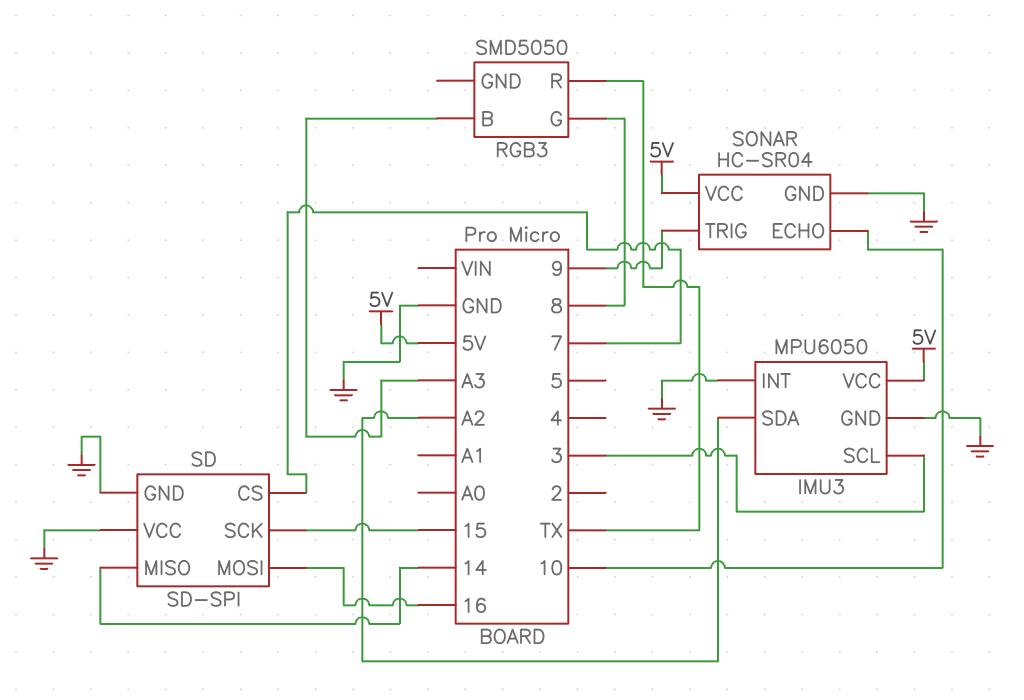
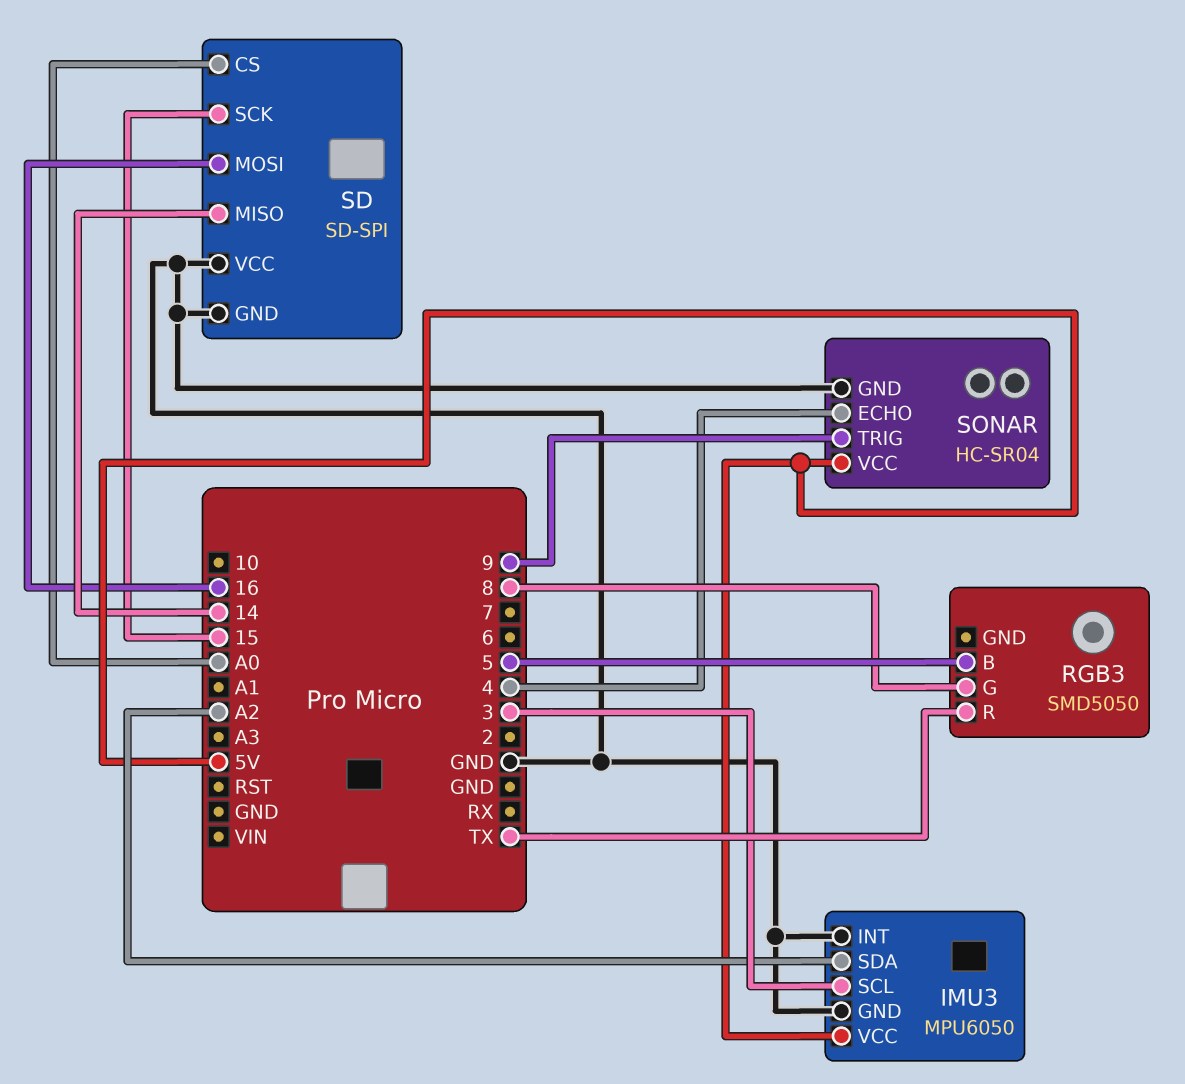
RGB3 pin B: A3 -> 5
SD pin CS: 7 -> A0
SONAR pin ECHO: 10 -> 4

